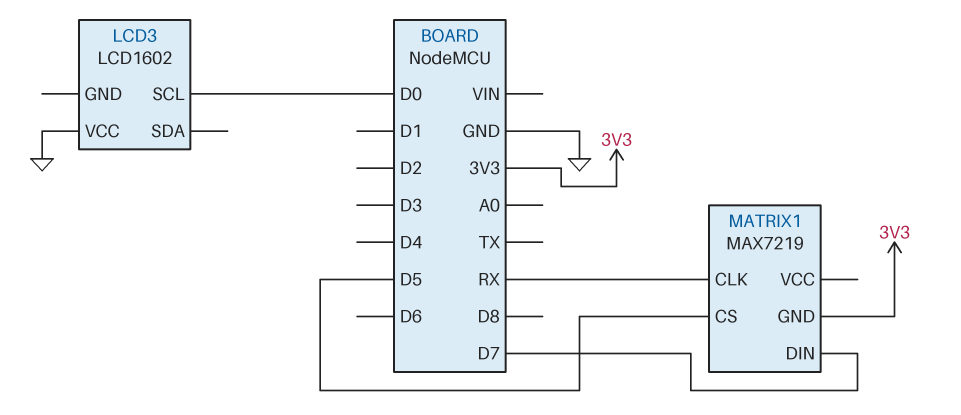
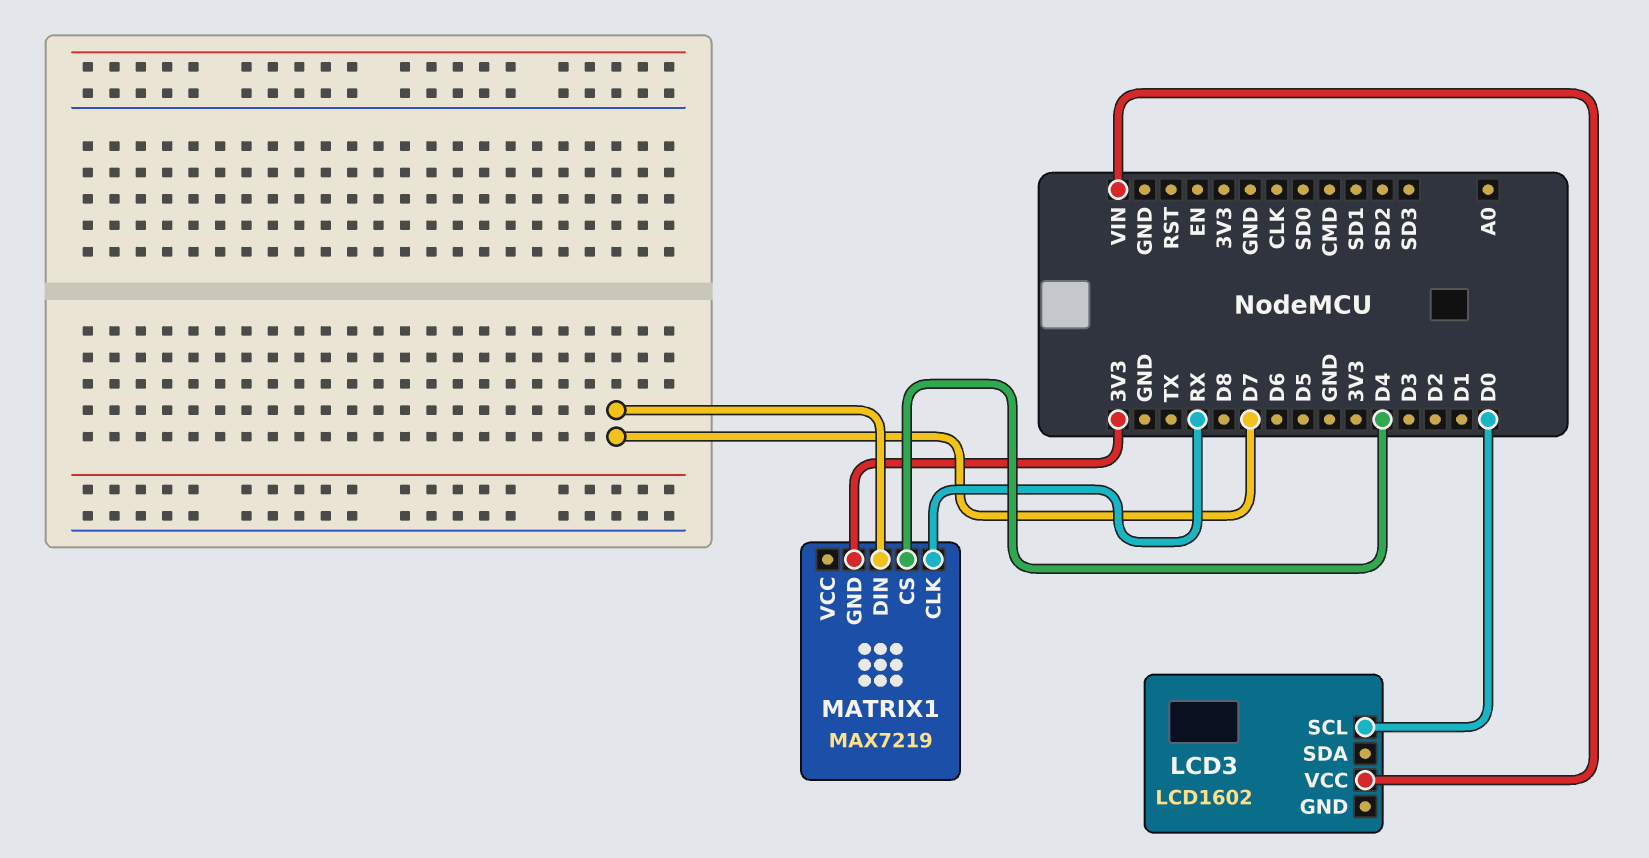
LCD3 pin VCC: GND -> VIN
MATRIX1 pin CS: D5 -> D4

